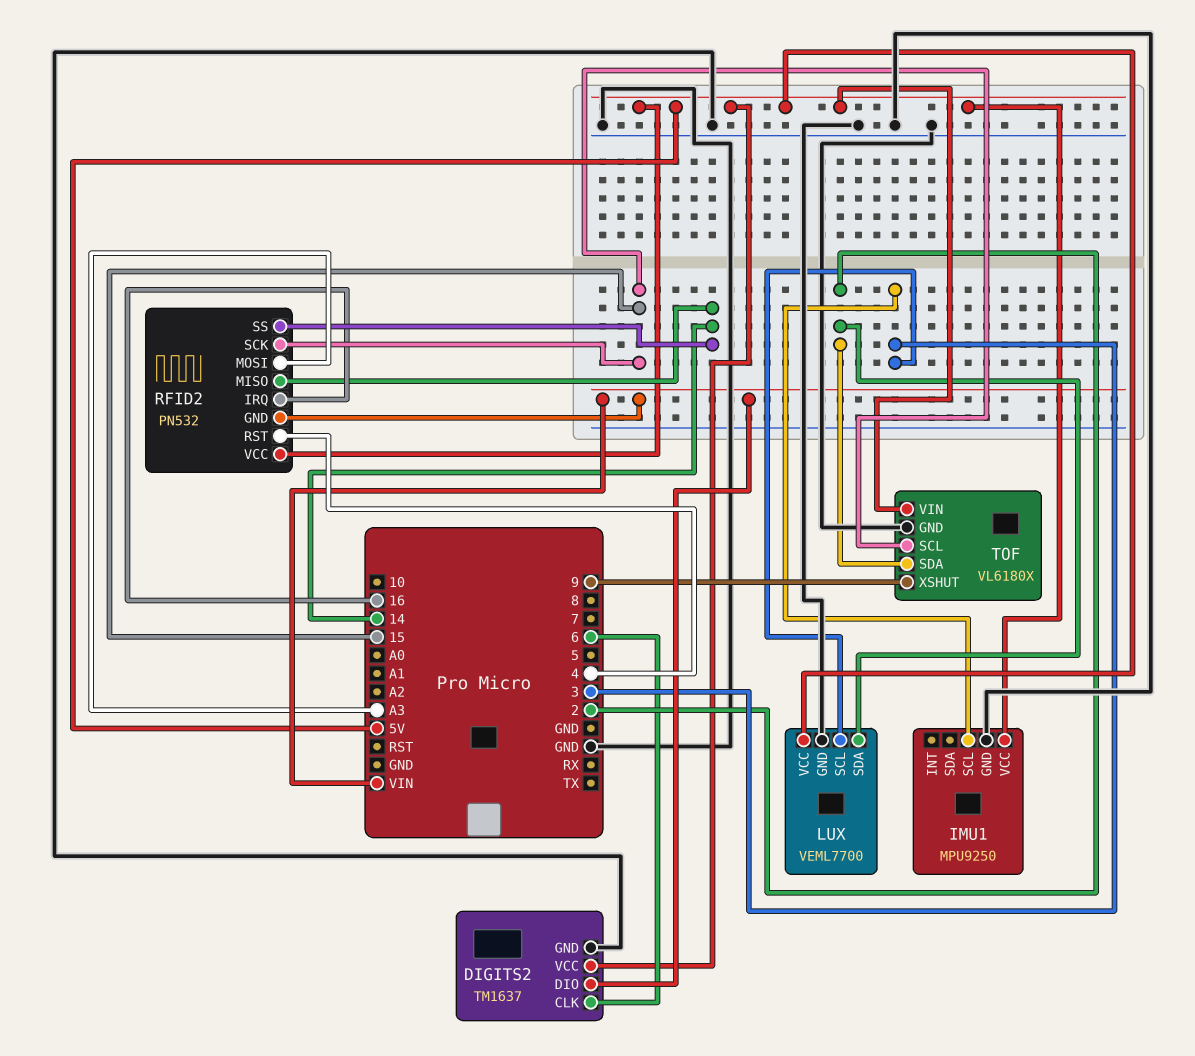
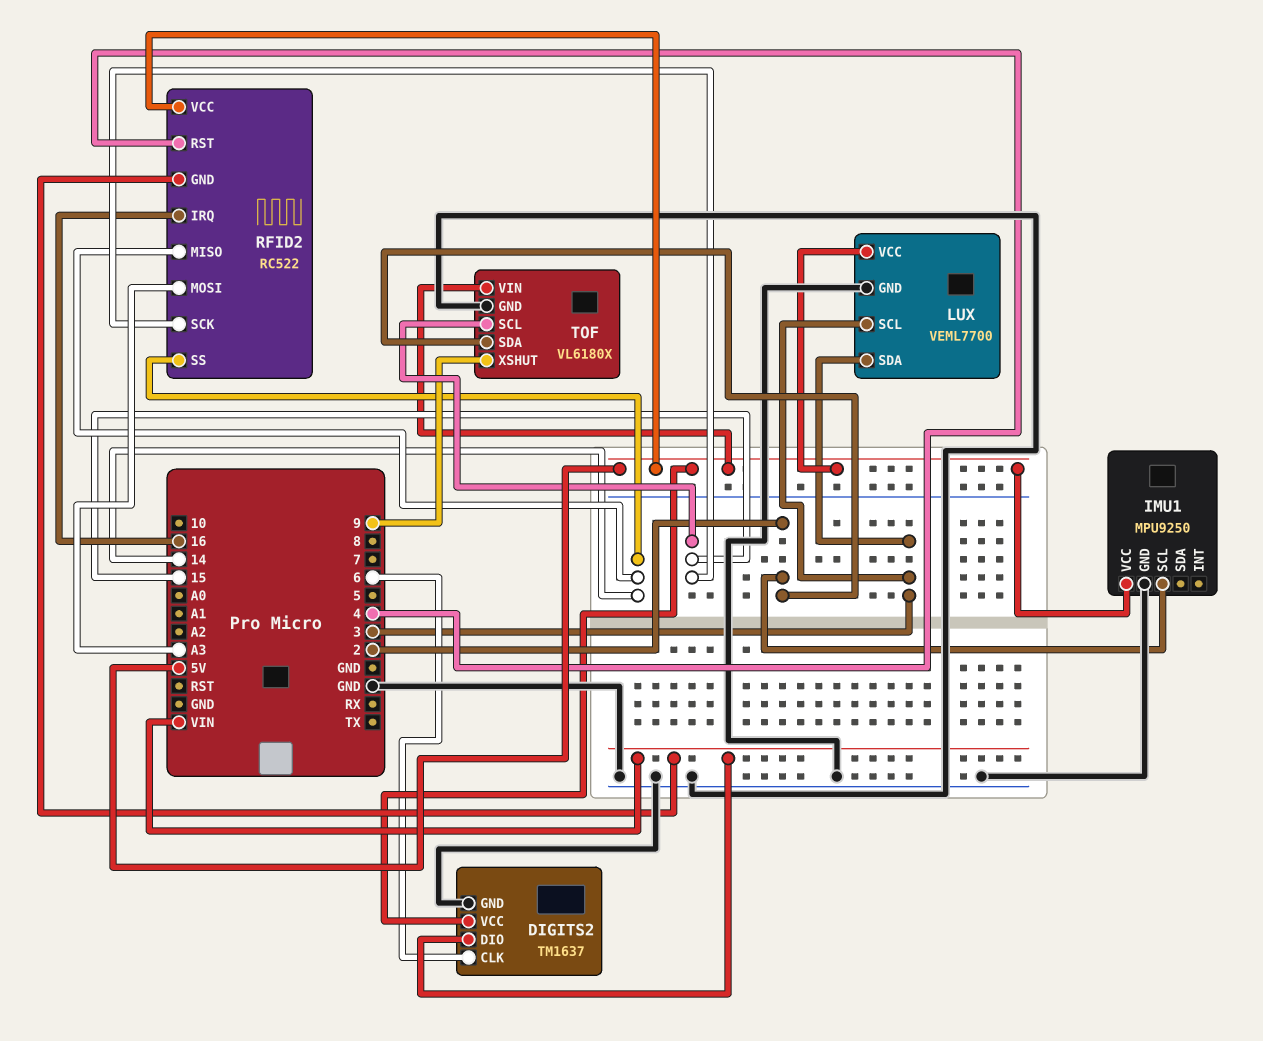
IMU1 pin SCL: 3 -> 2
LUX pin SDA: 2 -> 3
RFID2: PN532 -> RC522

